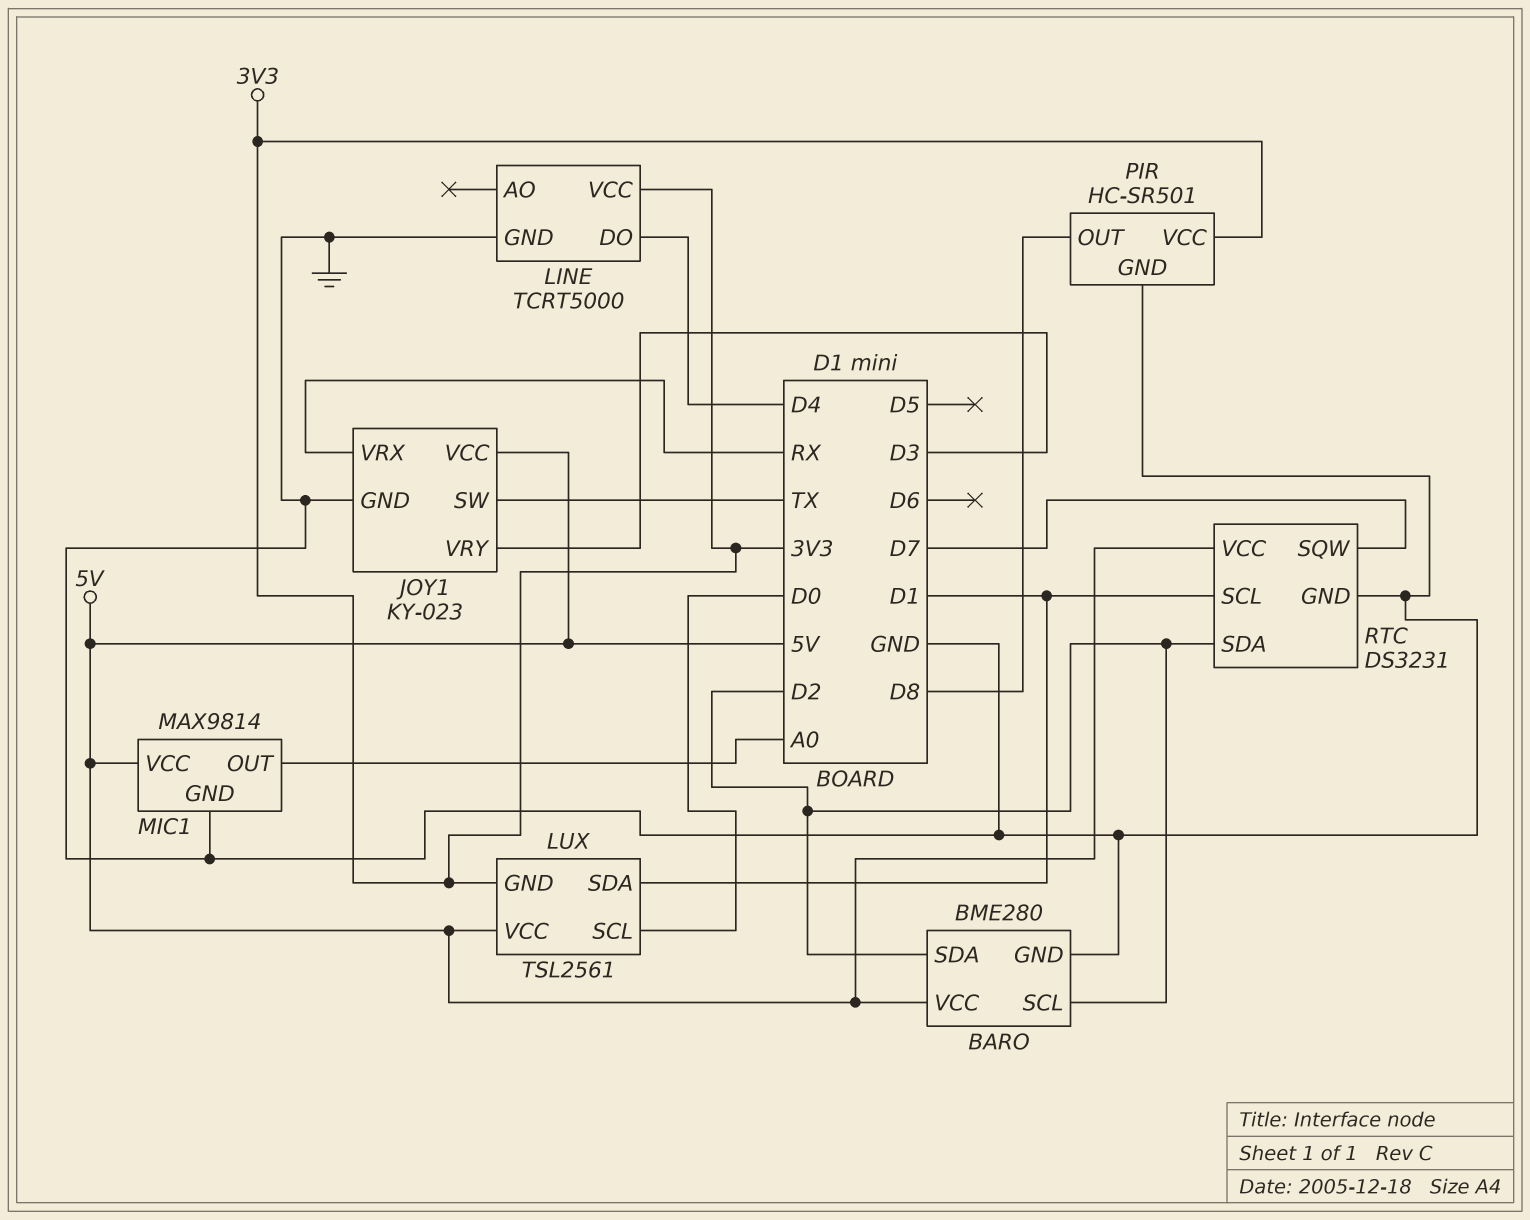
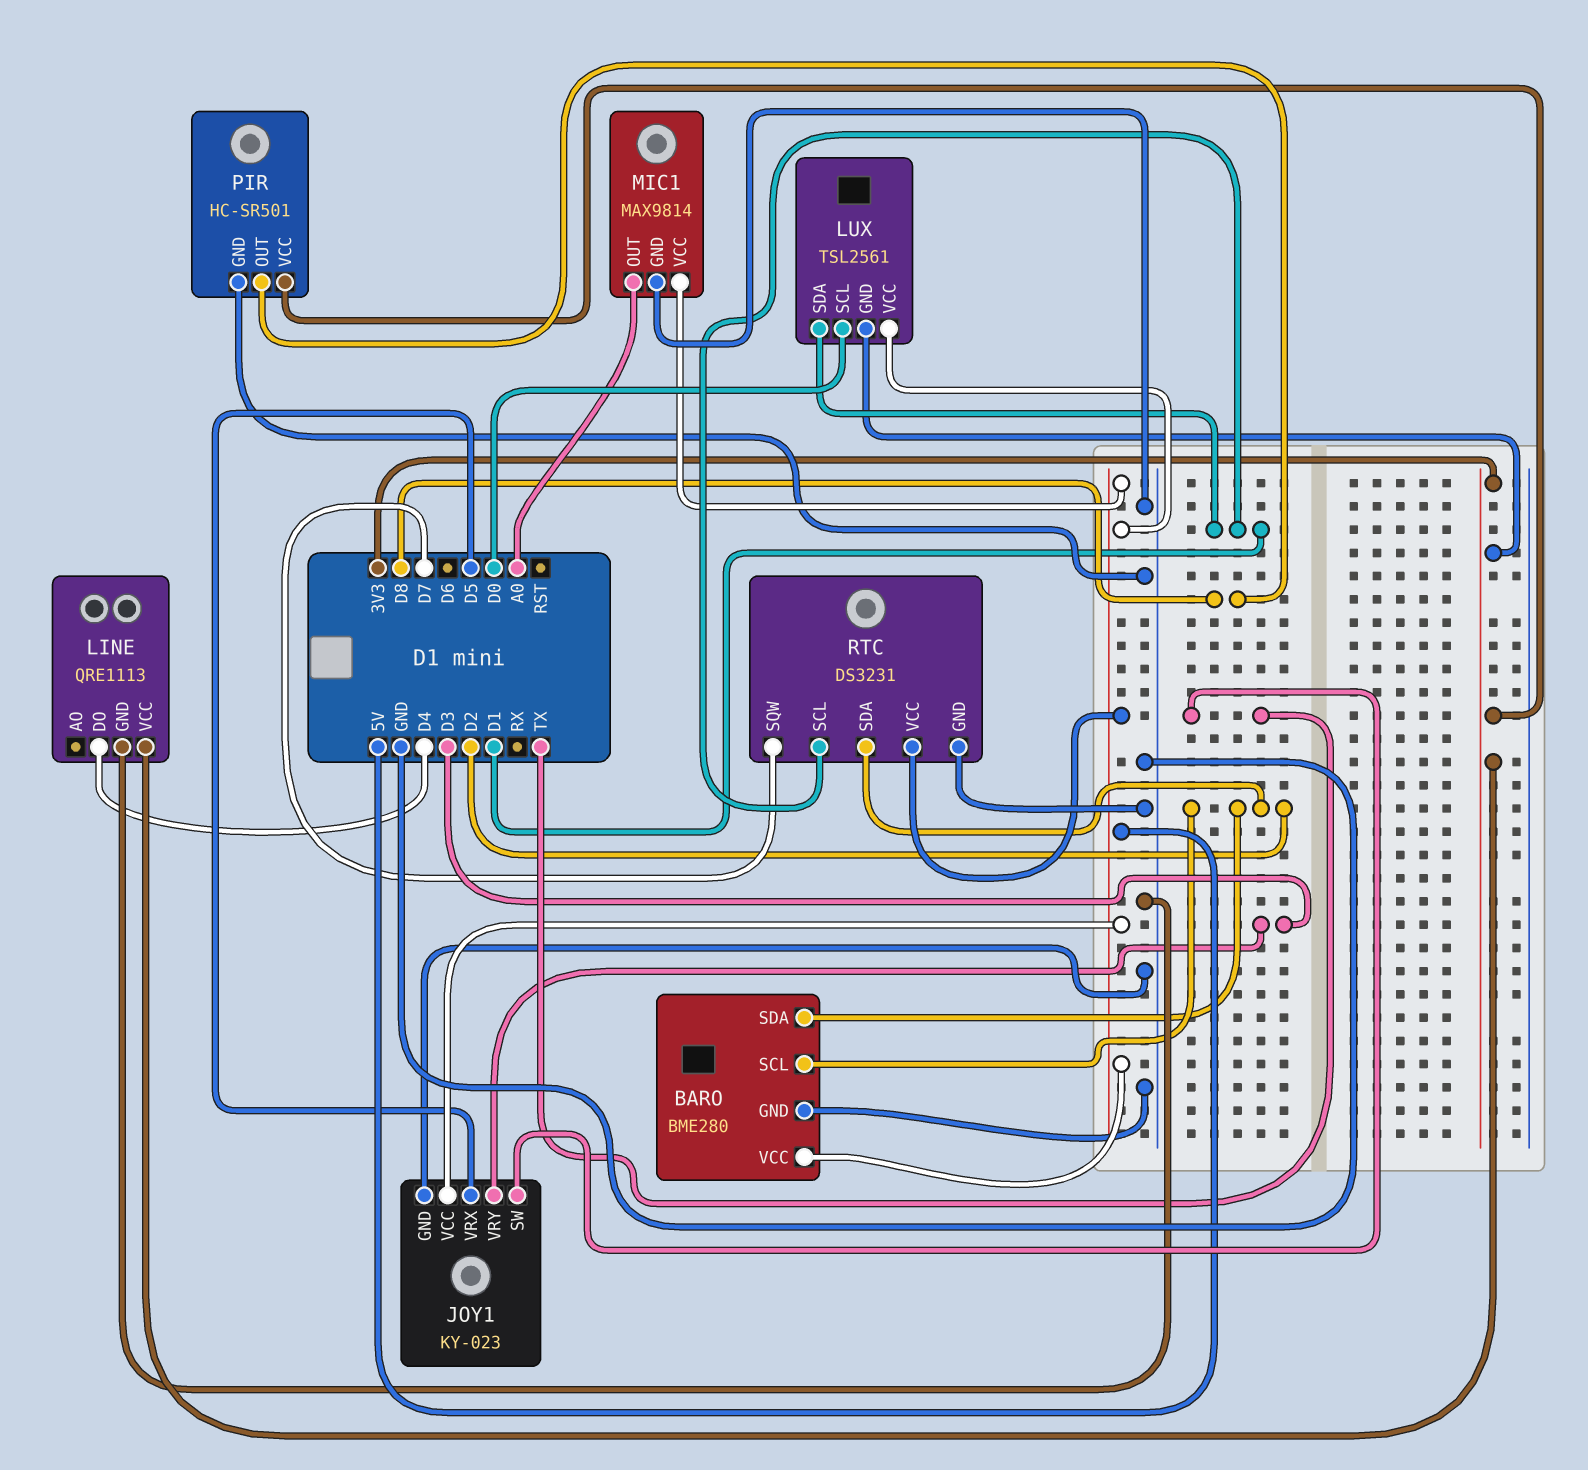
JOY1 pin VRX: RX -> D5
LINE: TCRT5000 -> QRE1113

